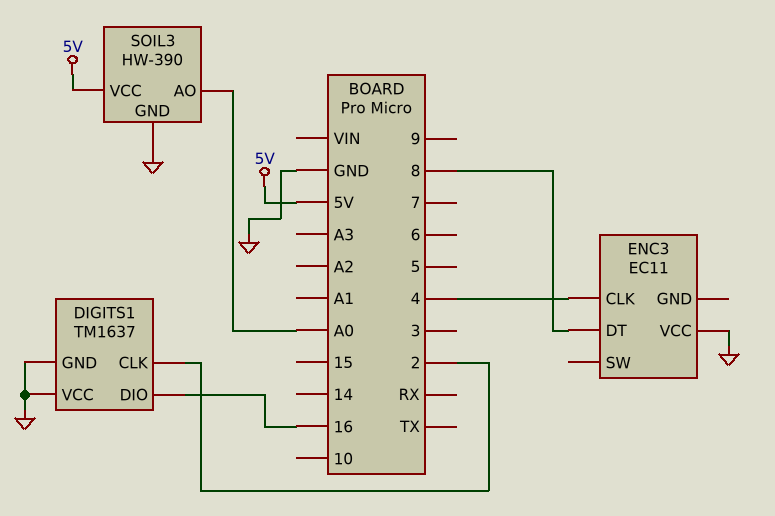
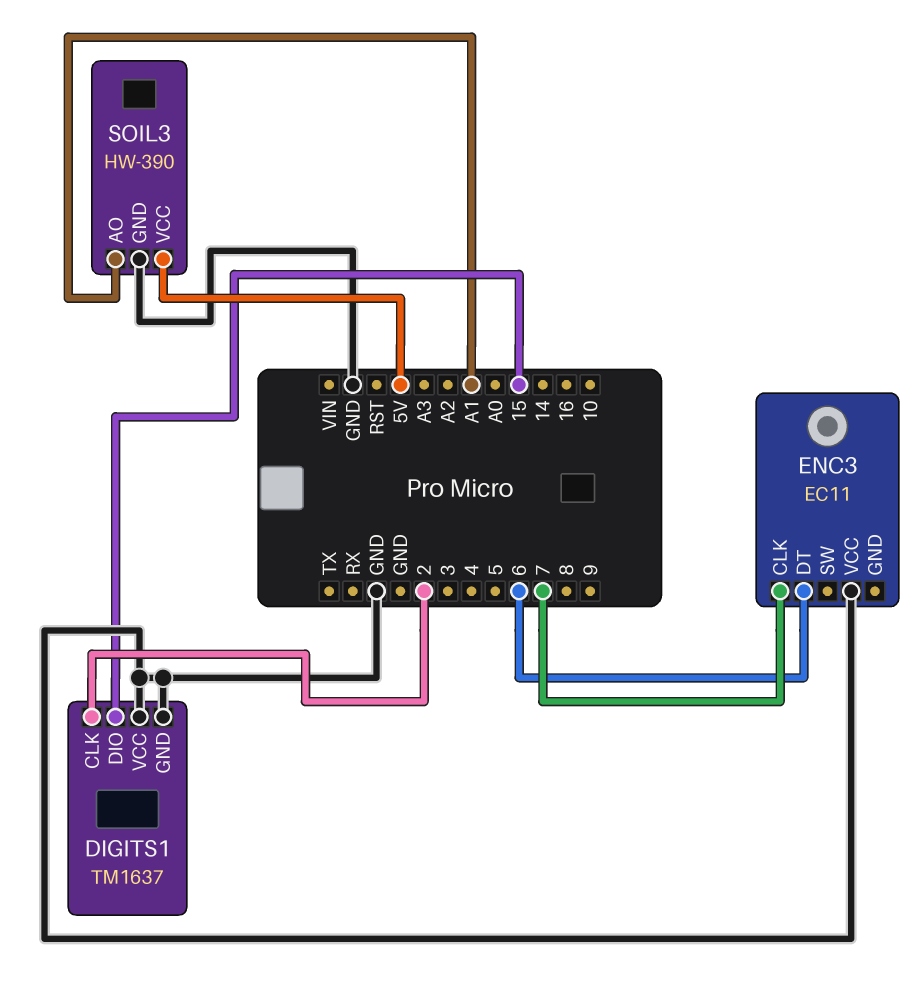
DIGITS1 pin DIO: 16 -> 15
ENC3 pin CLK: 4 -> 7
ENC3 pin DT: 8 -> 6
SOIL3 pin AO: A0 -> A1

